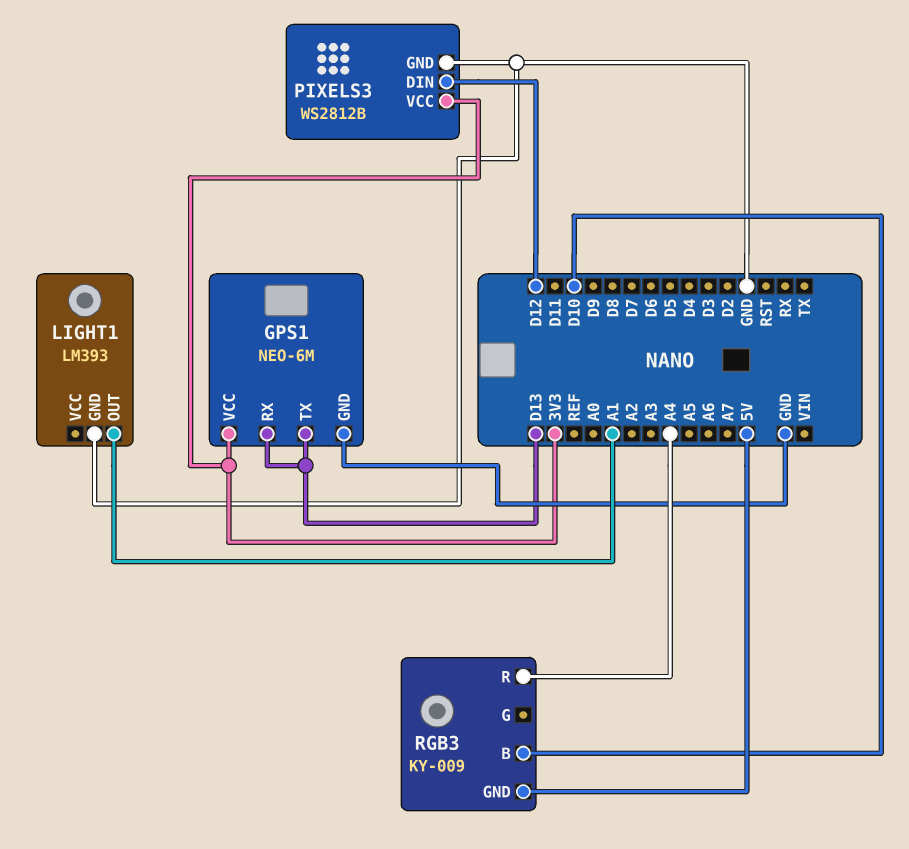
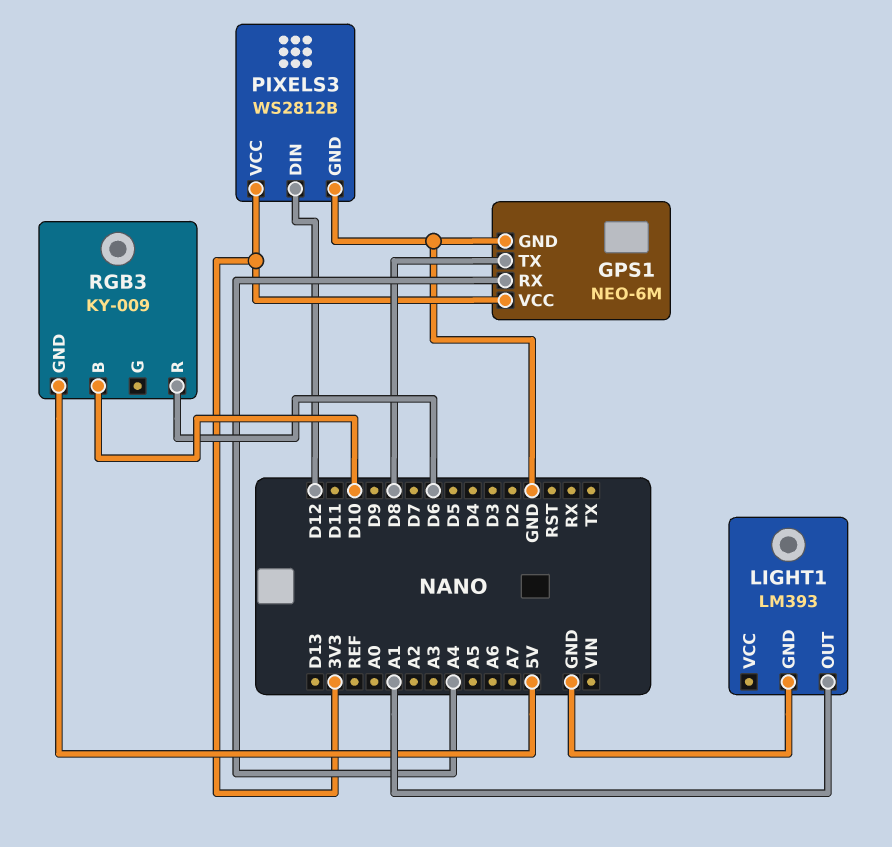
GPS1 pin RX: D13 -> A4
GPS1 pin TX: D13 -> D8
RGB3 pin R: A4 -> D6

